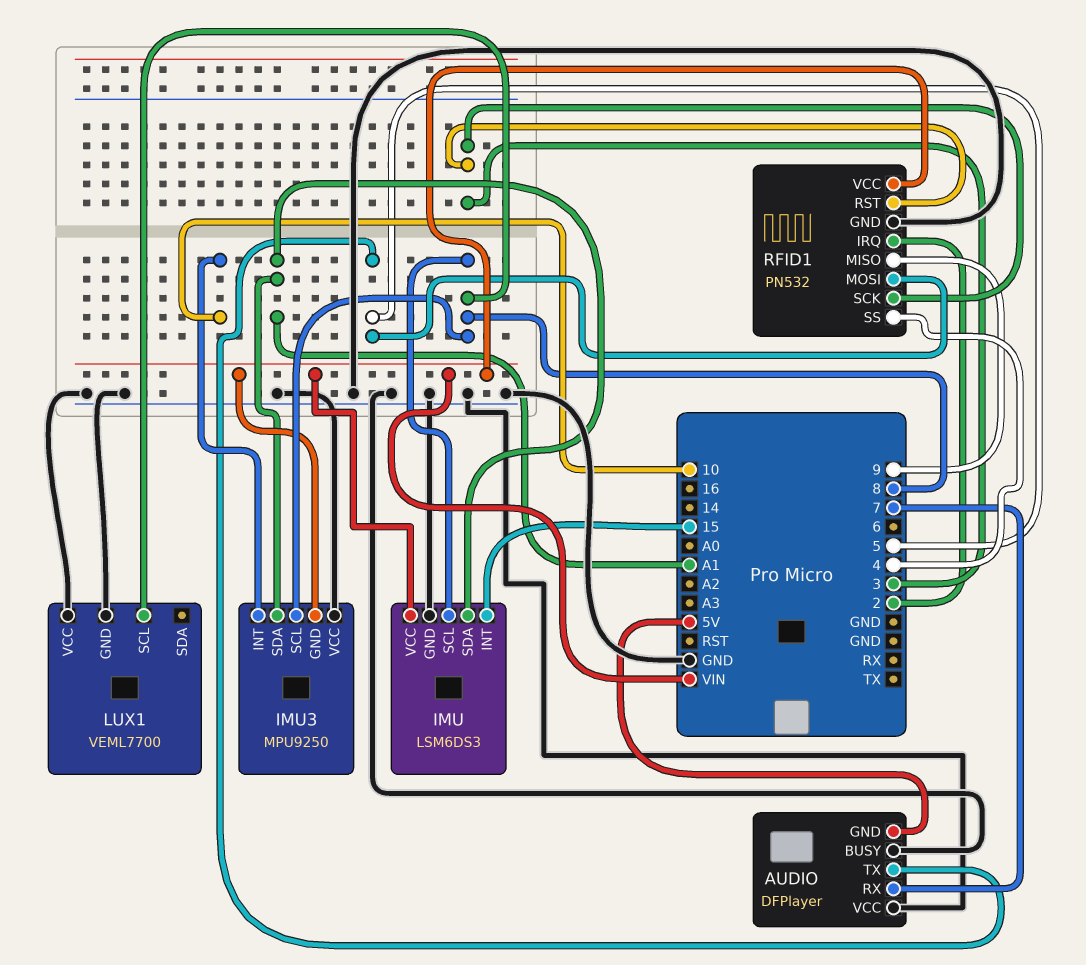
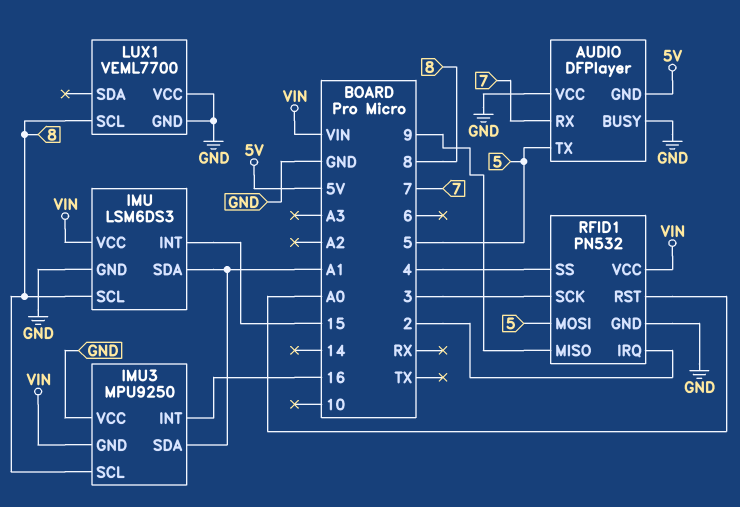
IMU3 pin INT: 10 -> 16
RFID1 pin RST: 3 -> A0

